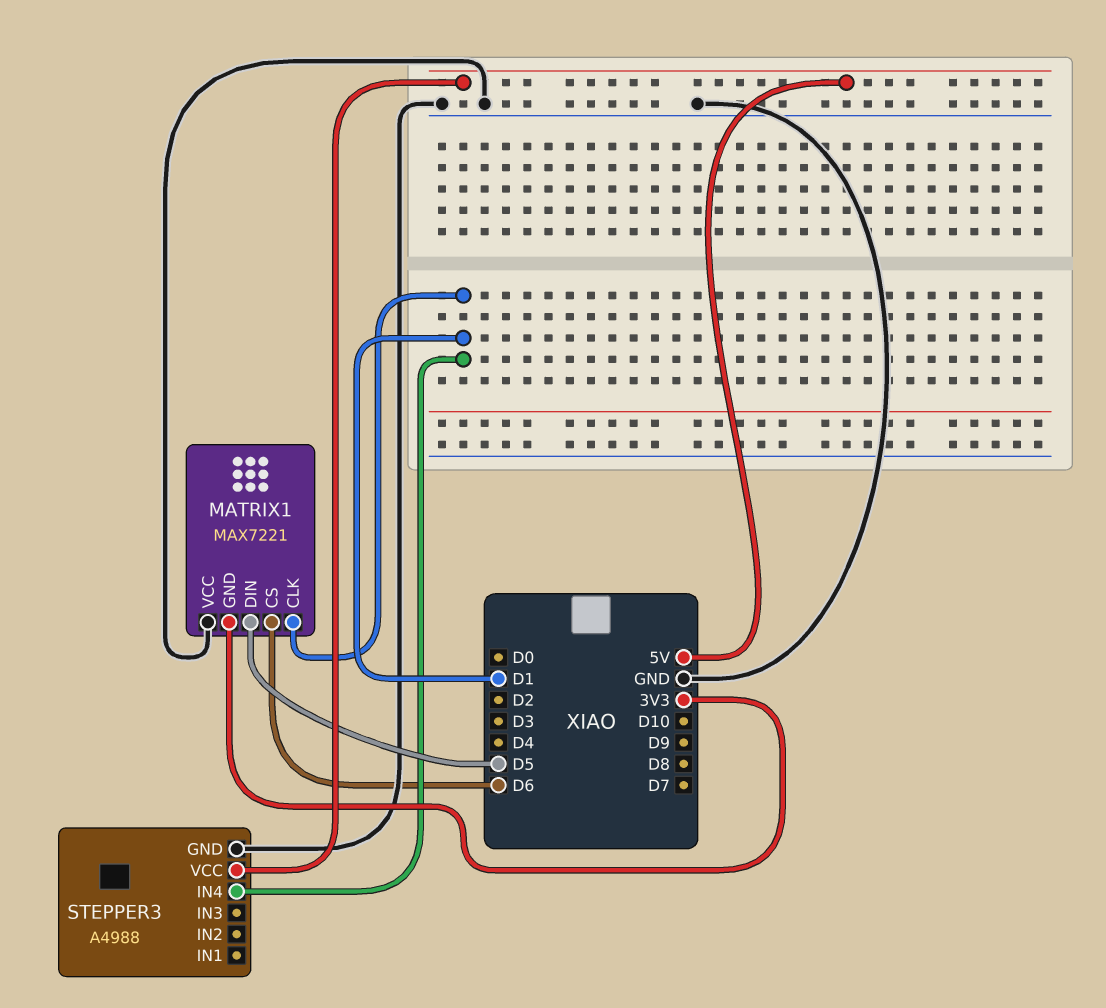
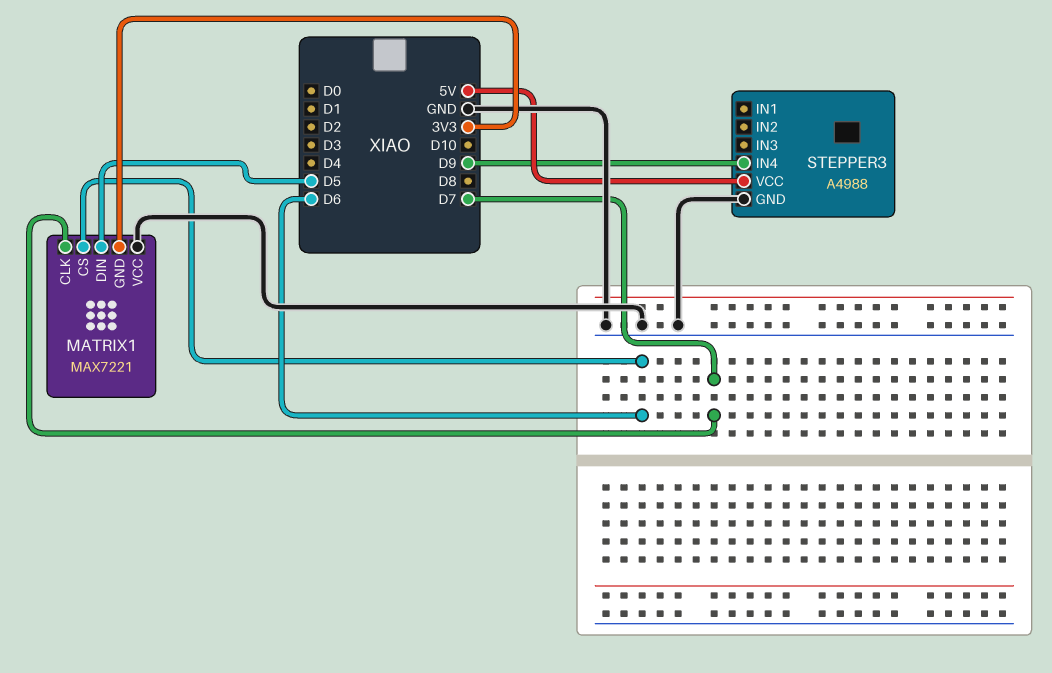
MATRIX1 pin CLK: D1 -> D7
STEPPER3 pin IN4: D1 -> D9

